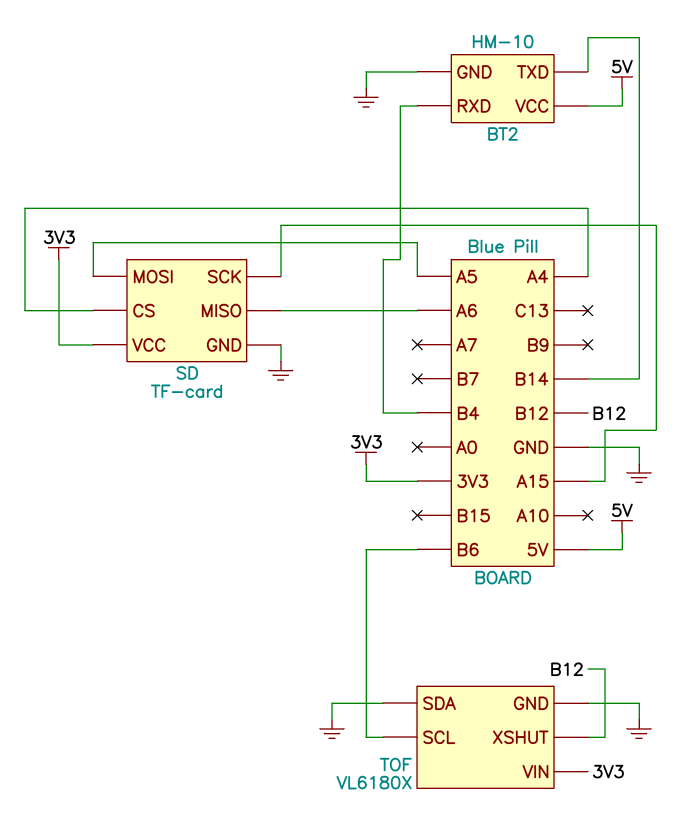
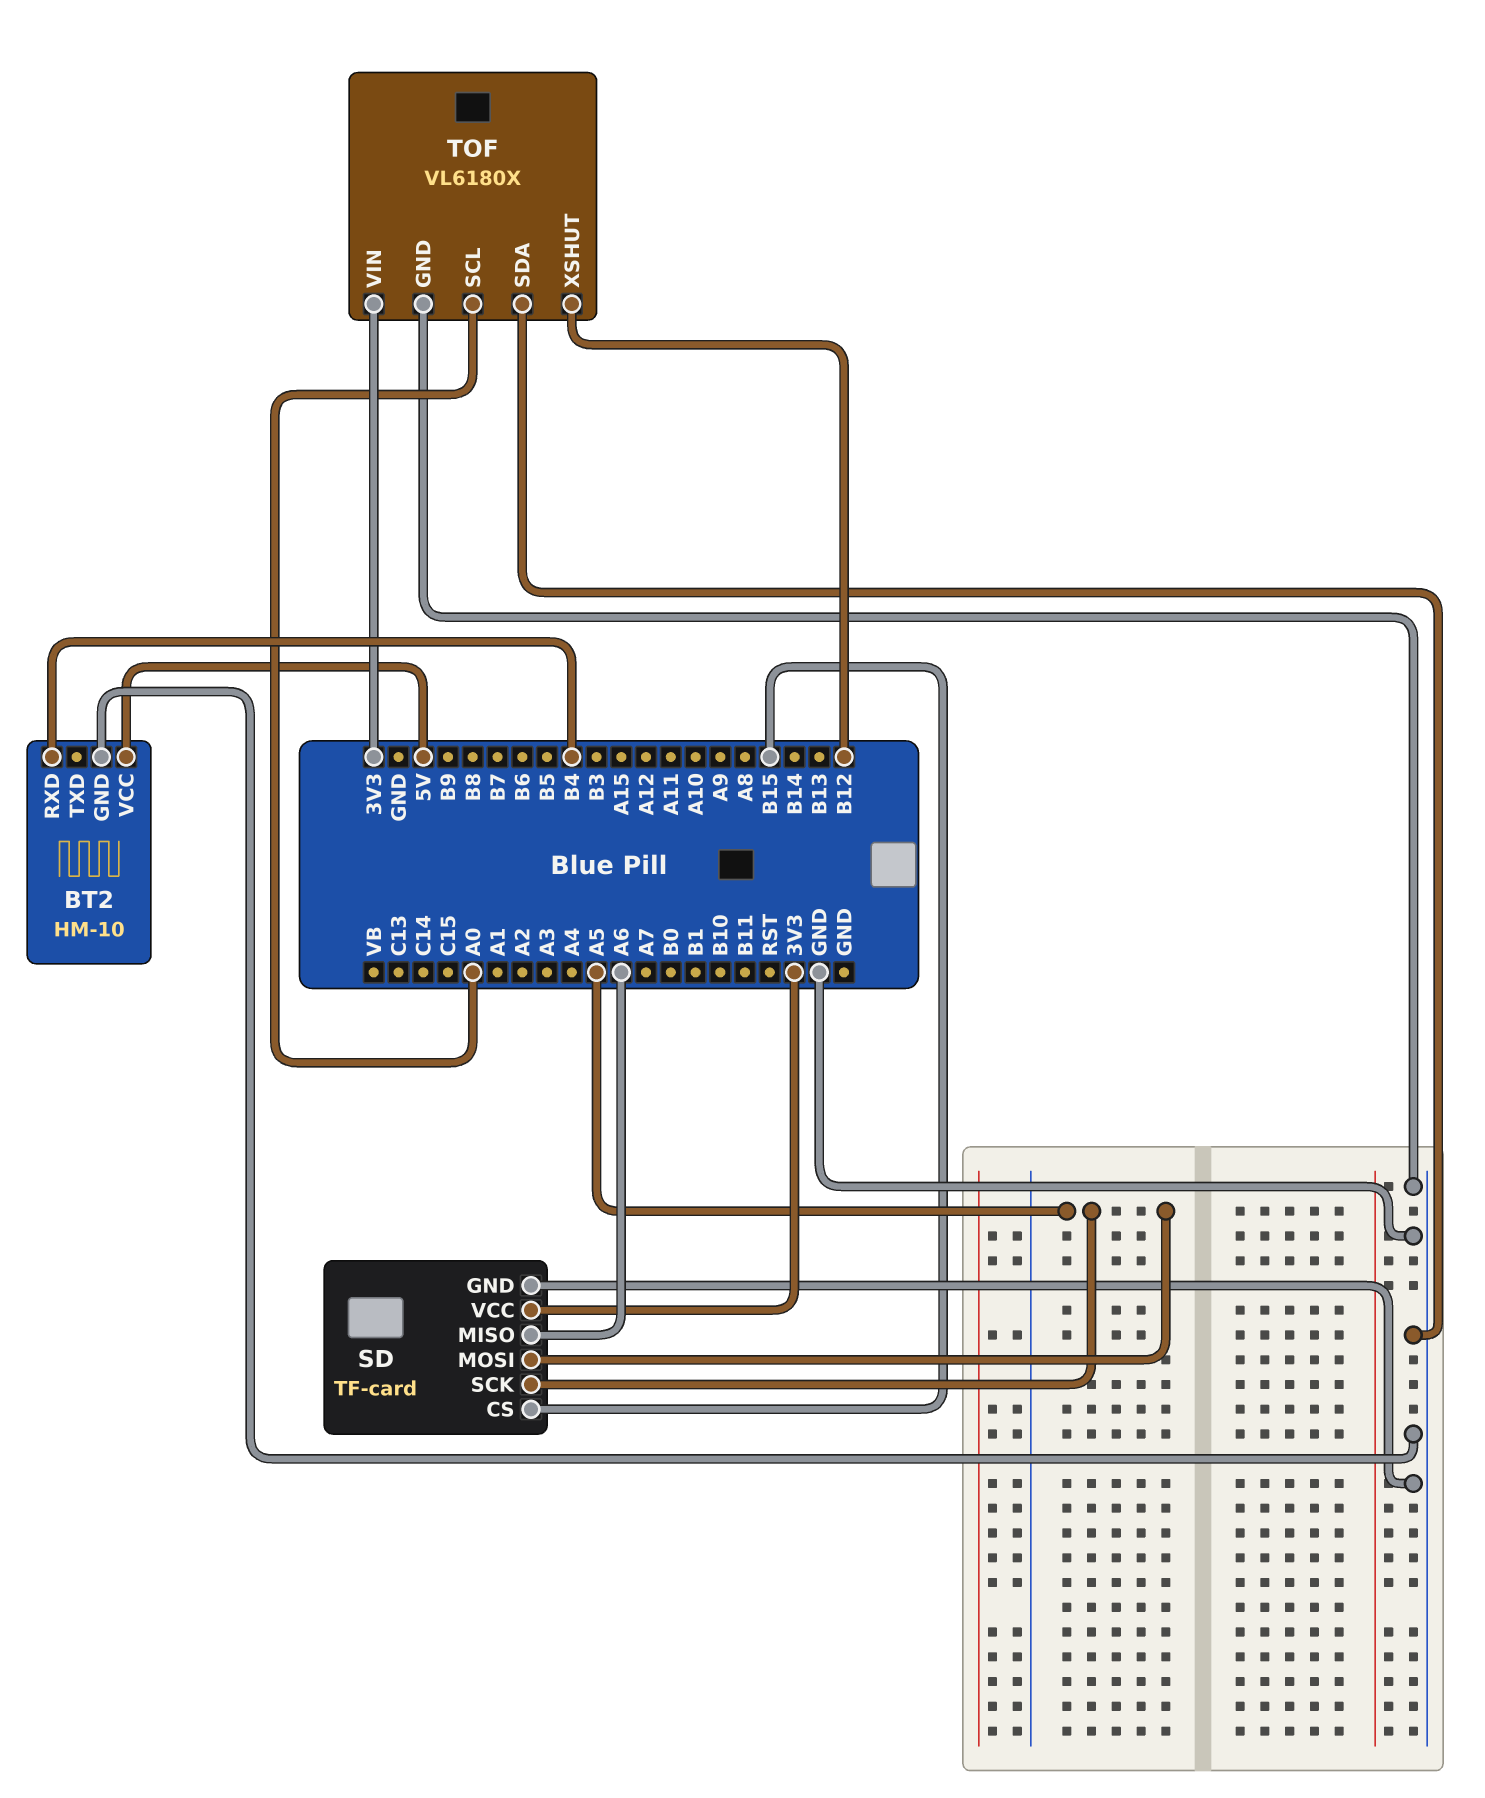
BT2 pin TXD: B14 -> none
SD pin CS: A4 -> B15
SD pin SCK: A15 -> A5
TOF pin SCL: B6 -> A0

